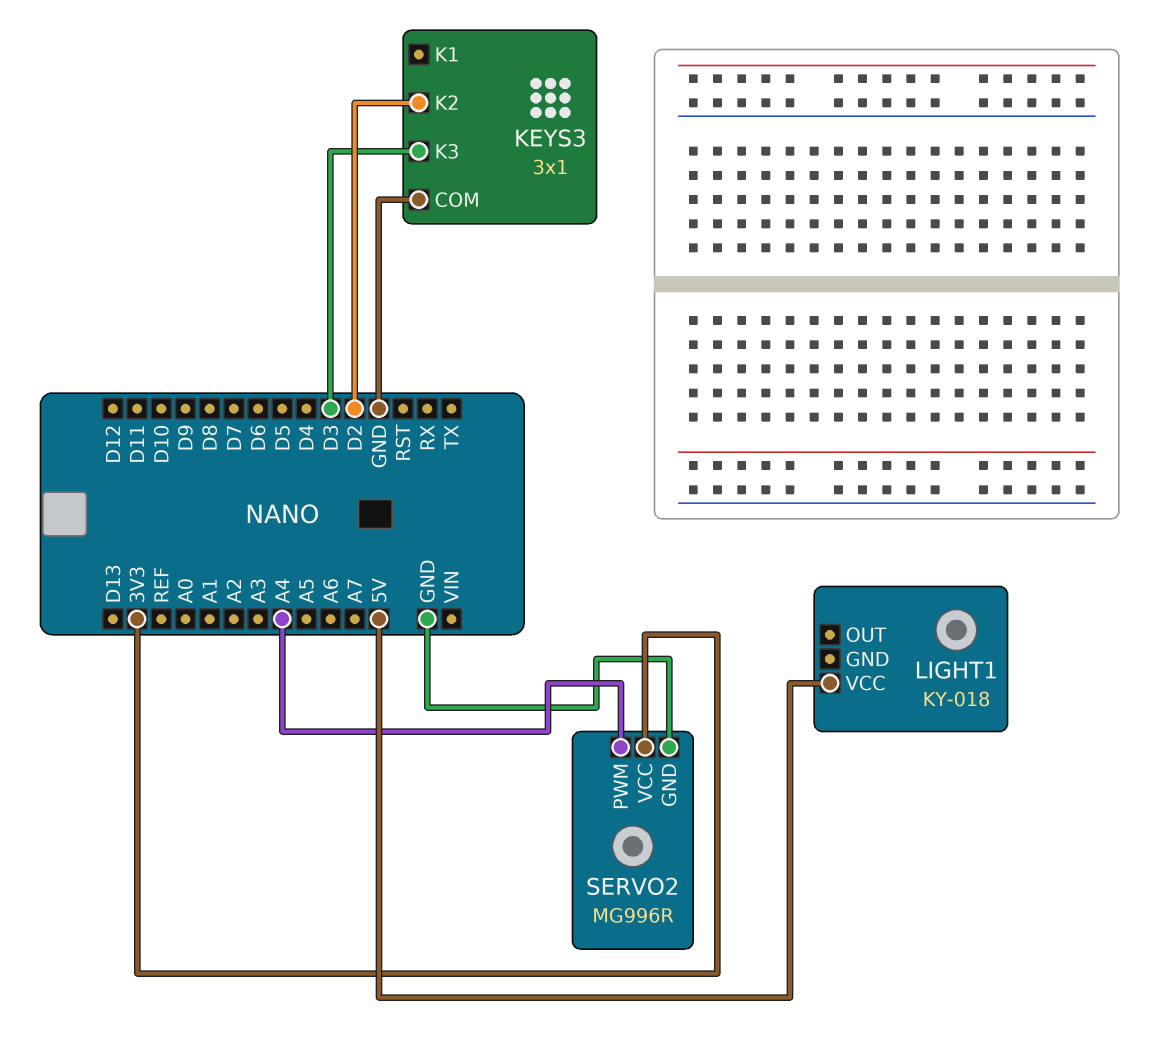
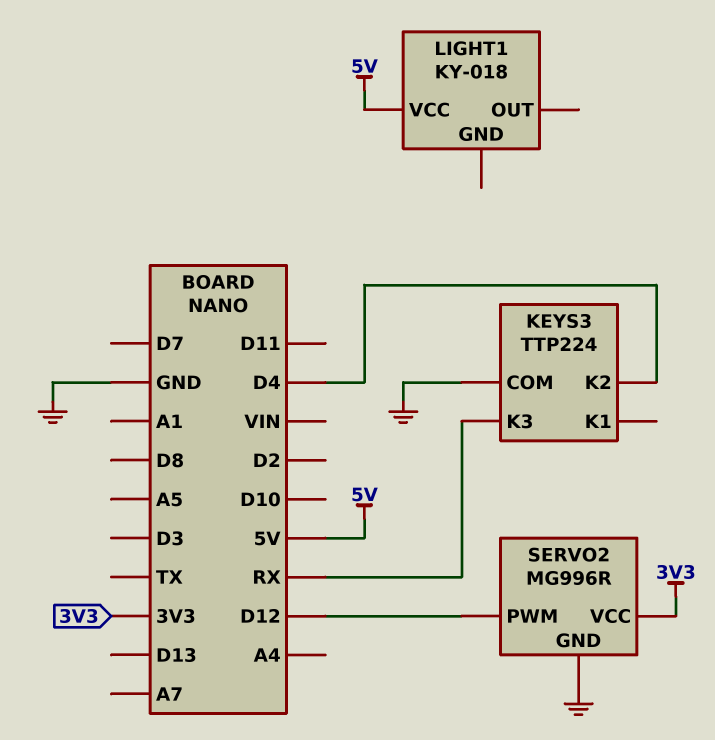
KEYS3: 3x1 -> TTP224
KEYS3 pin K2: D2 -> D4
KEYS3 pin K3: D3 -> RX
SERVO2 pin PWM: A4 -> D12

